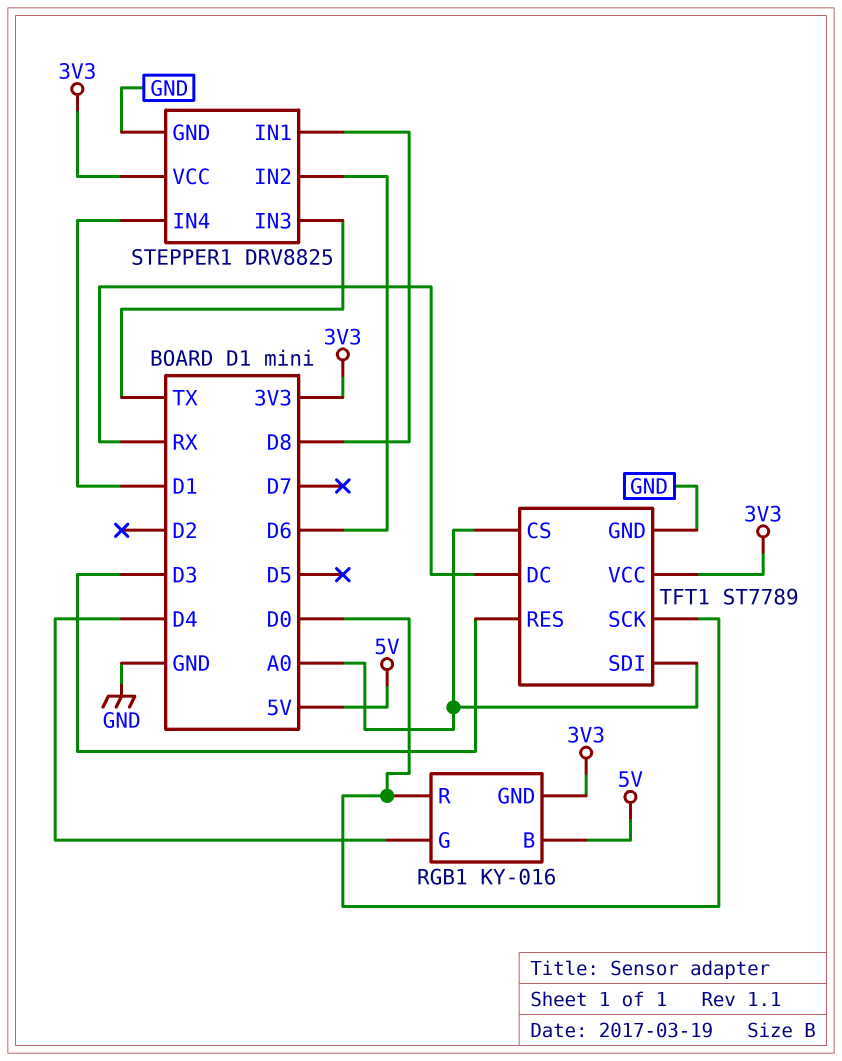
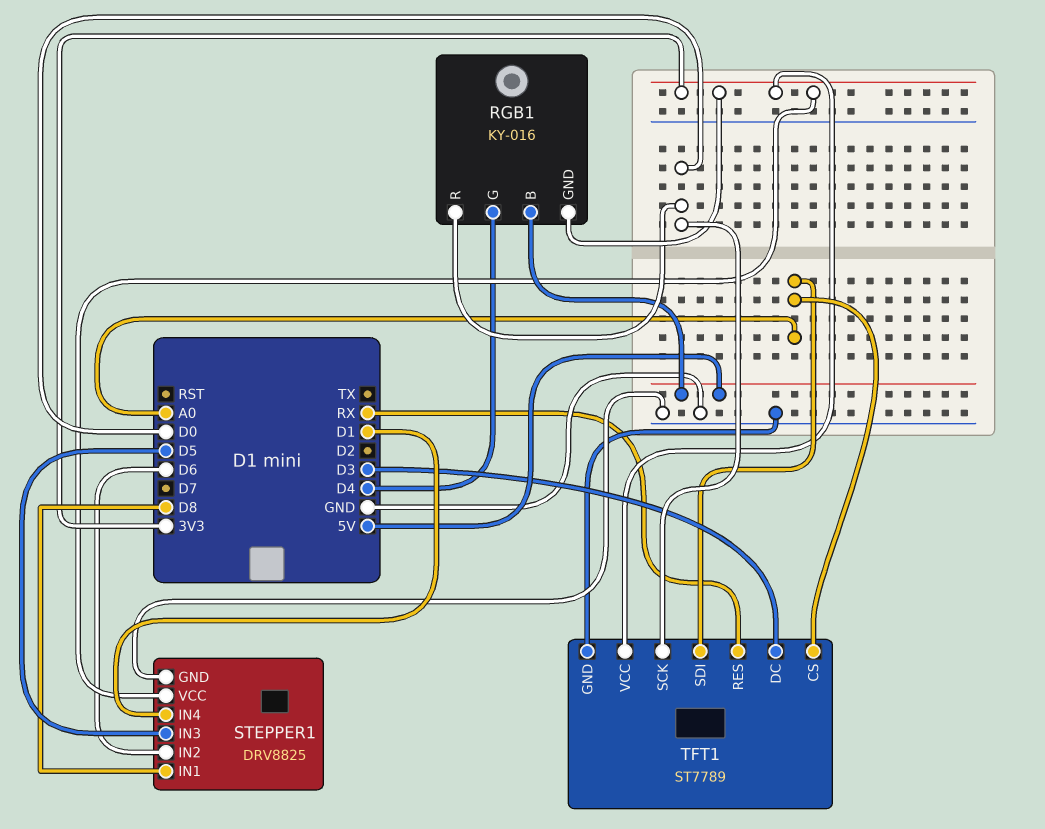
STEPPER1 pin IN3: TX -> D5
TFT1 pin DC: RX -> D3
TFT1 pin RES: D3 -> RX

